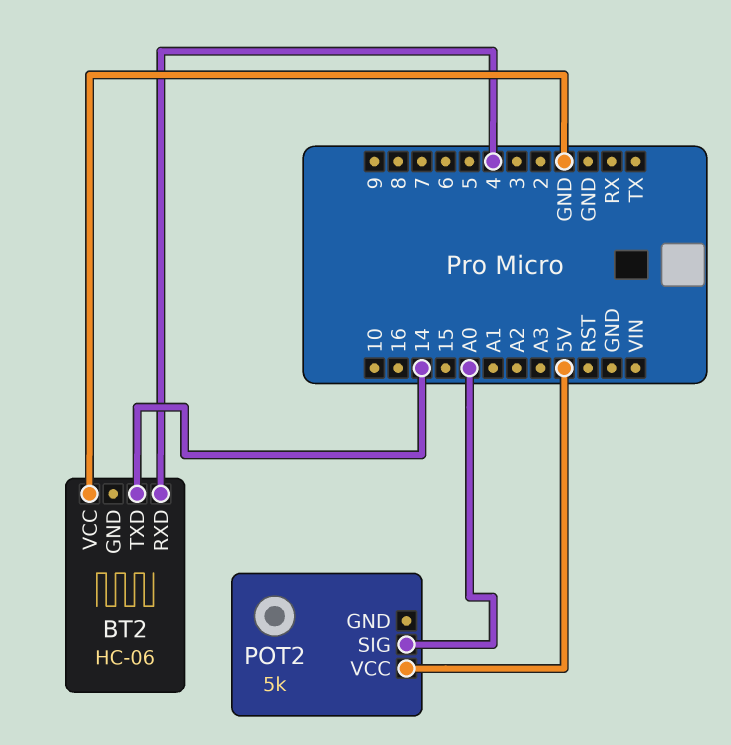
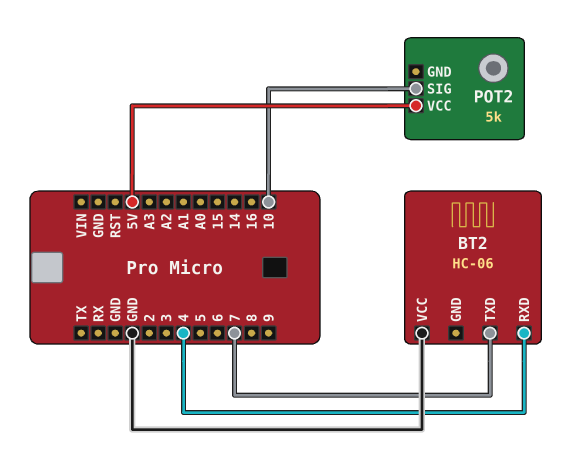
BT2 pin TXD: 14 -> 7
POT2 pin SIG: A0 -> 10

